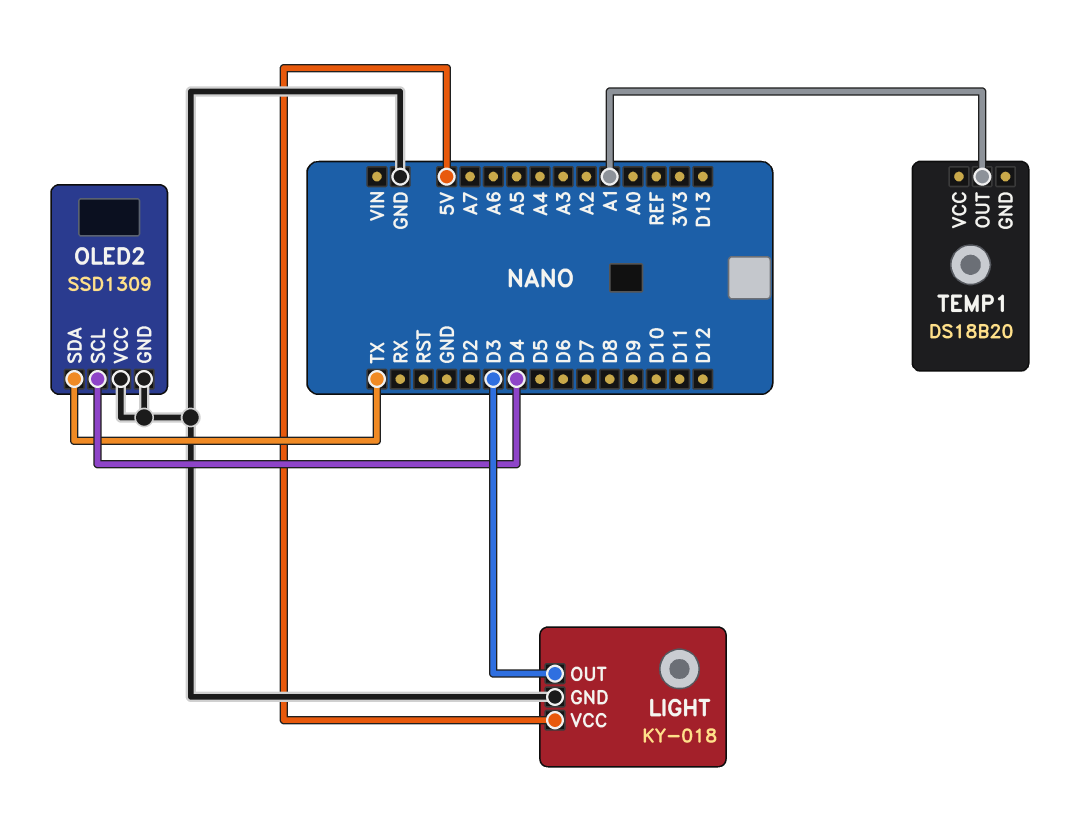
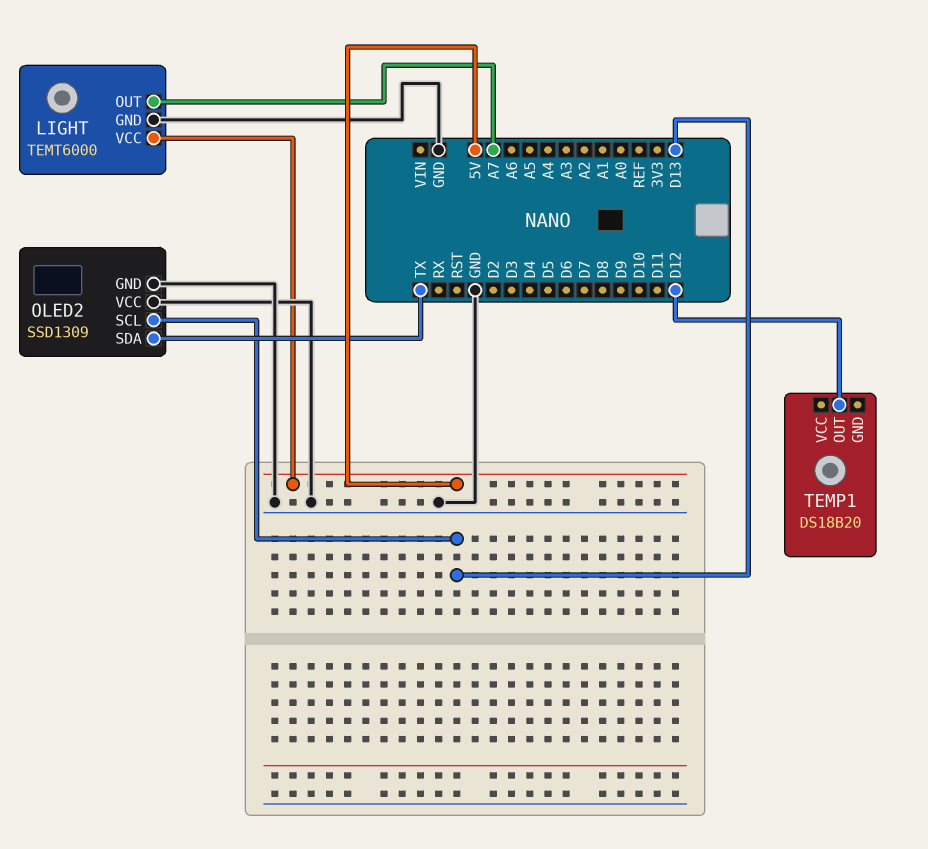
LIGHT: KY-018 -> TEMT6000
LIGHT pin OUT: D3 -> A7
OLED2 pin SCL: D4 -> D13
TEMP1 pin OUT: A1 -> D12

